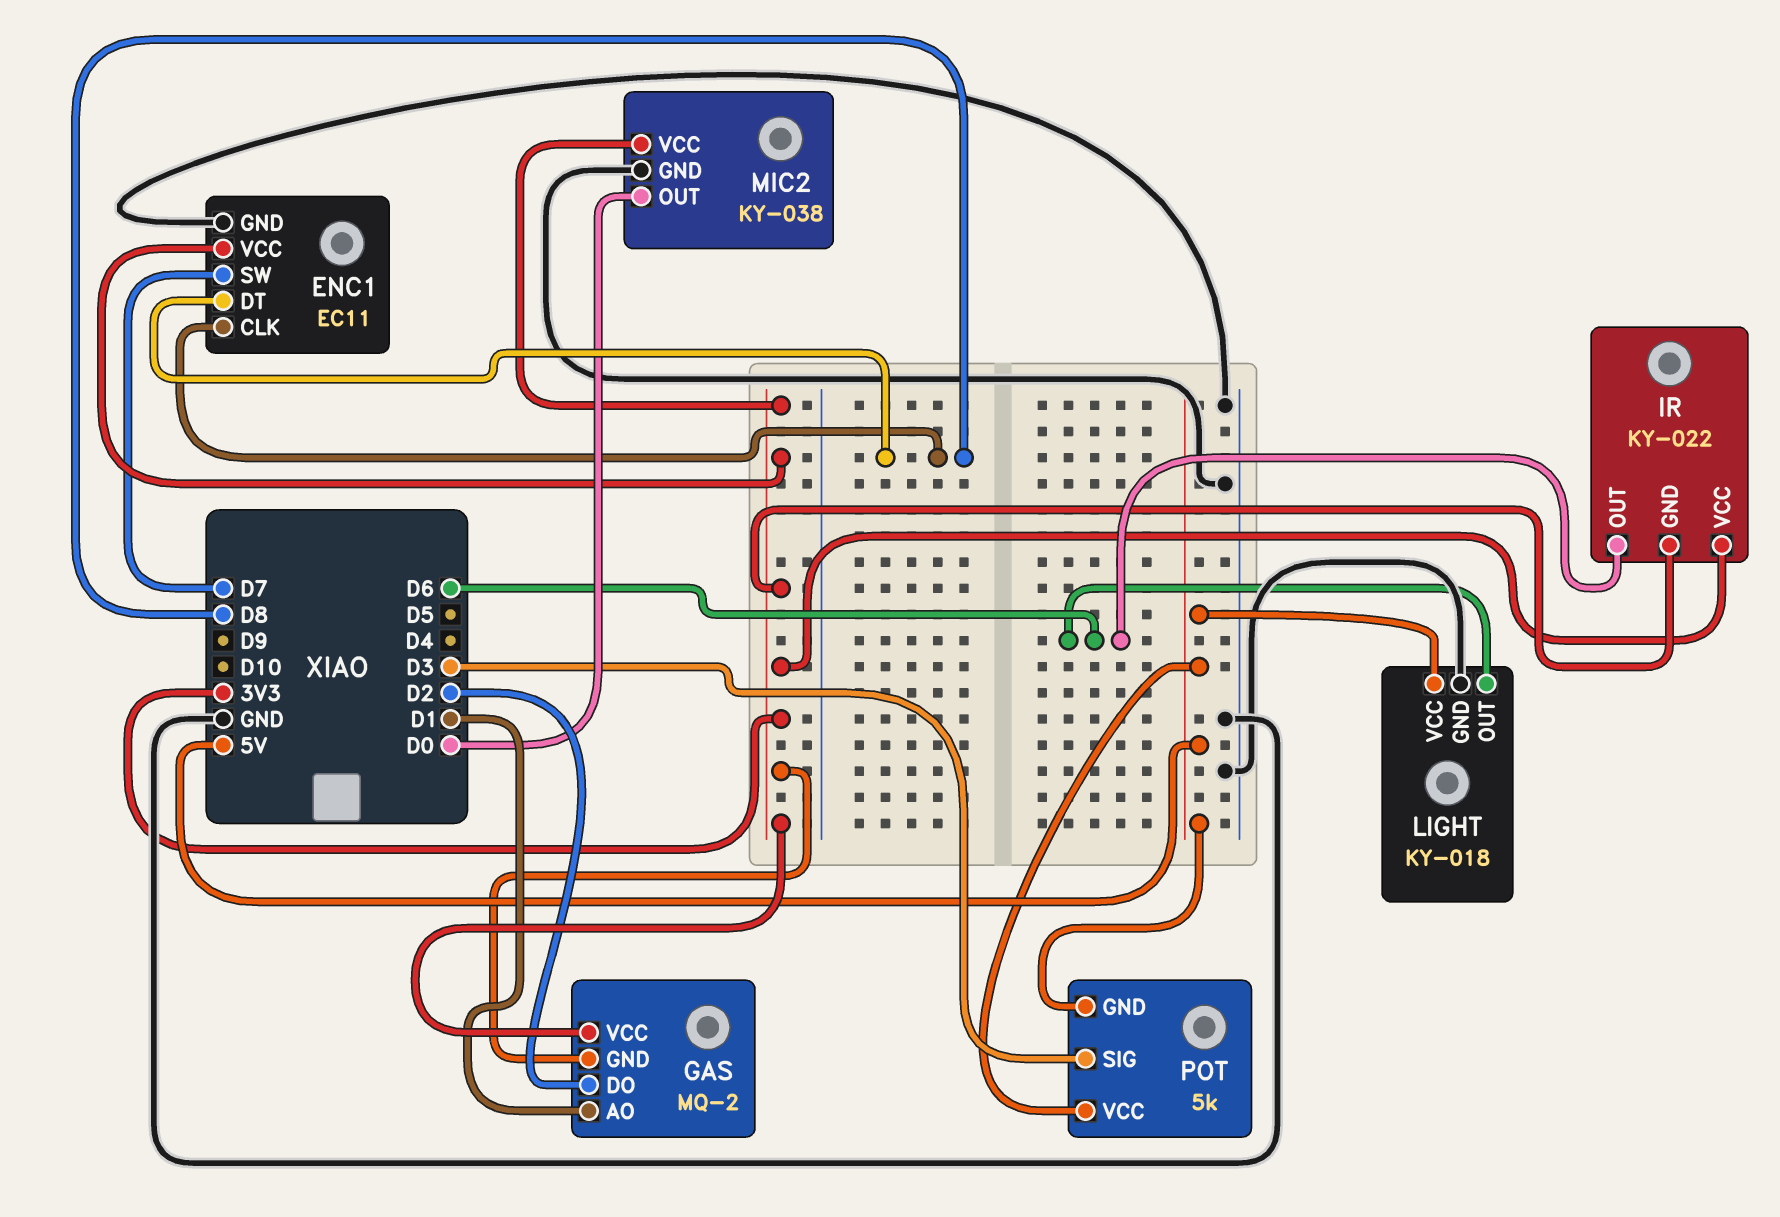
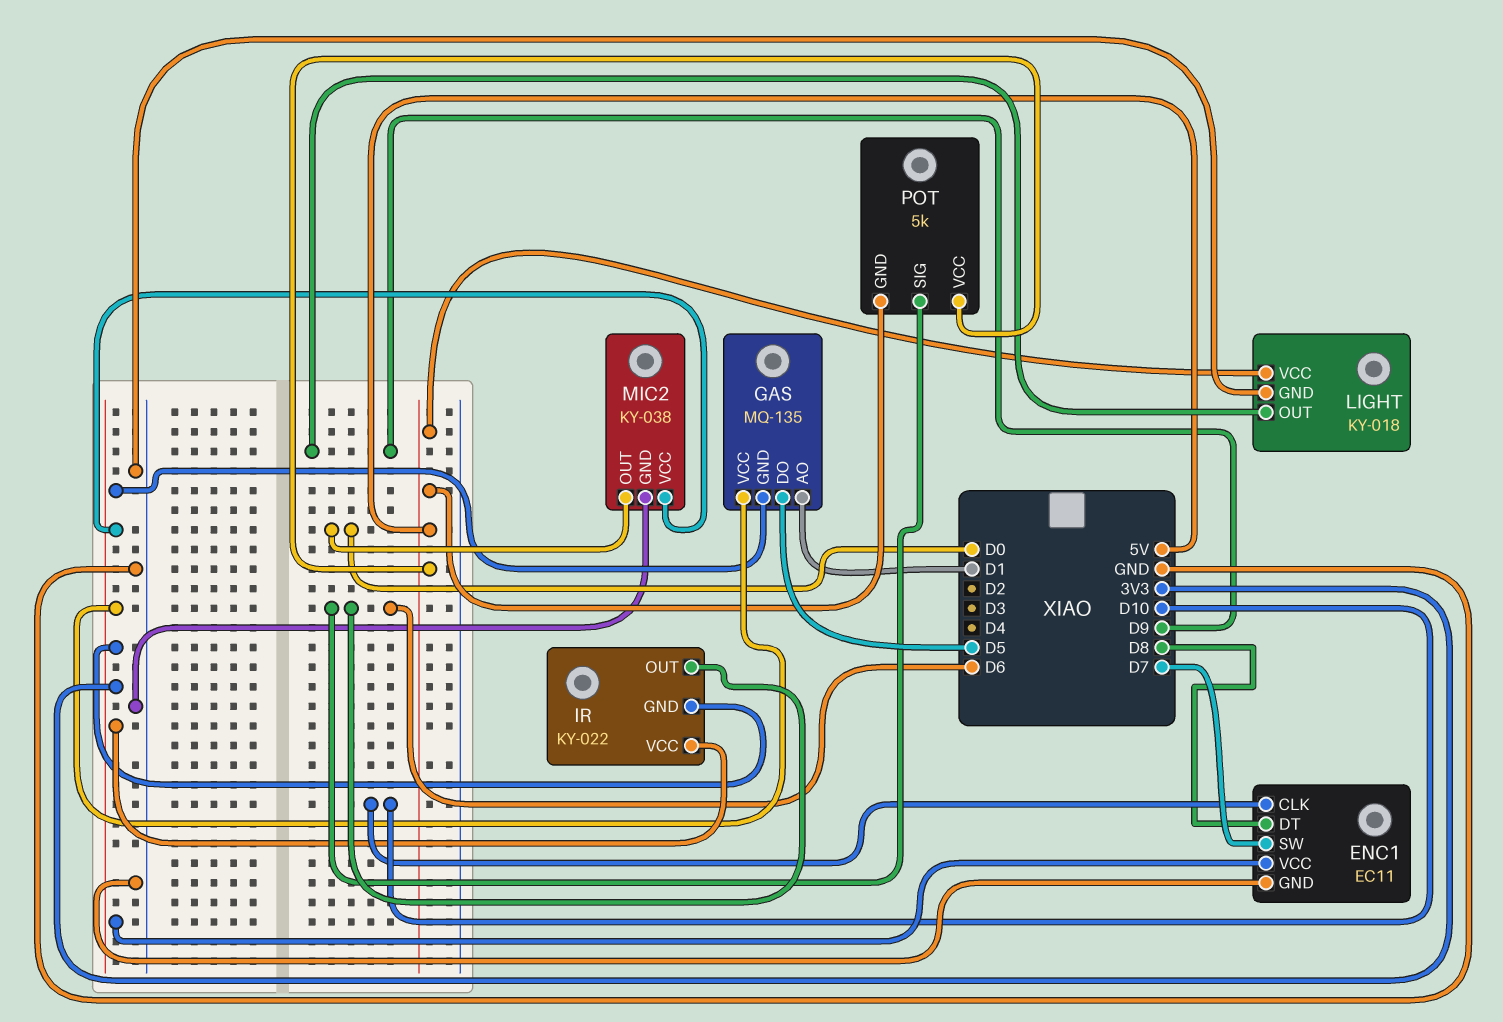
ENC1 pin CLK: D8 -> D10
GAS: MQ-2 -> MQ-135
GAS pin DO: D2 -> D5
LIGHT pin OUT: D6 -> D9
POT pin SIG: D3 -> D6

